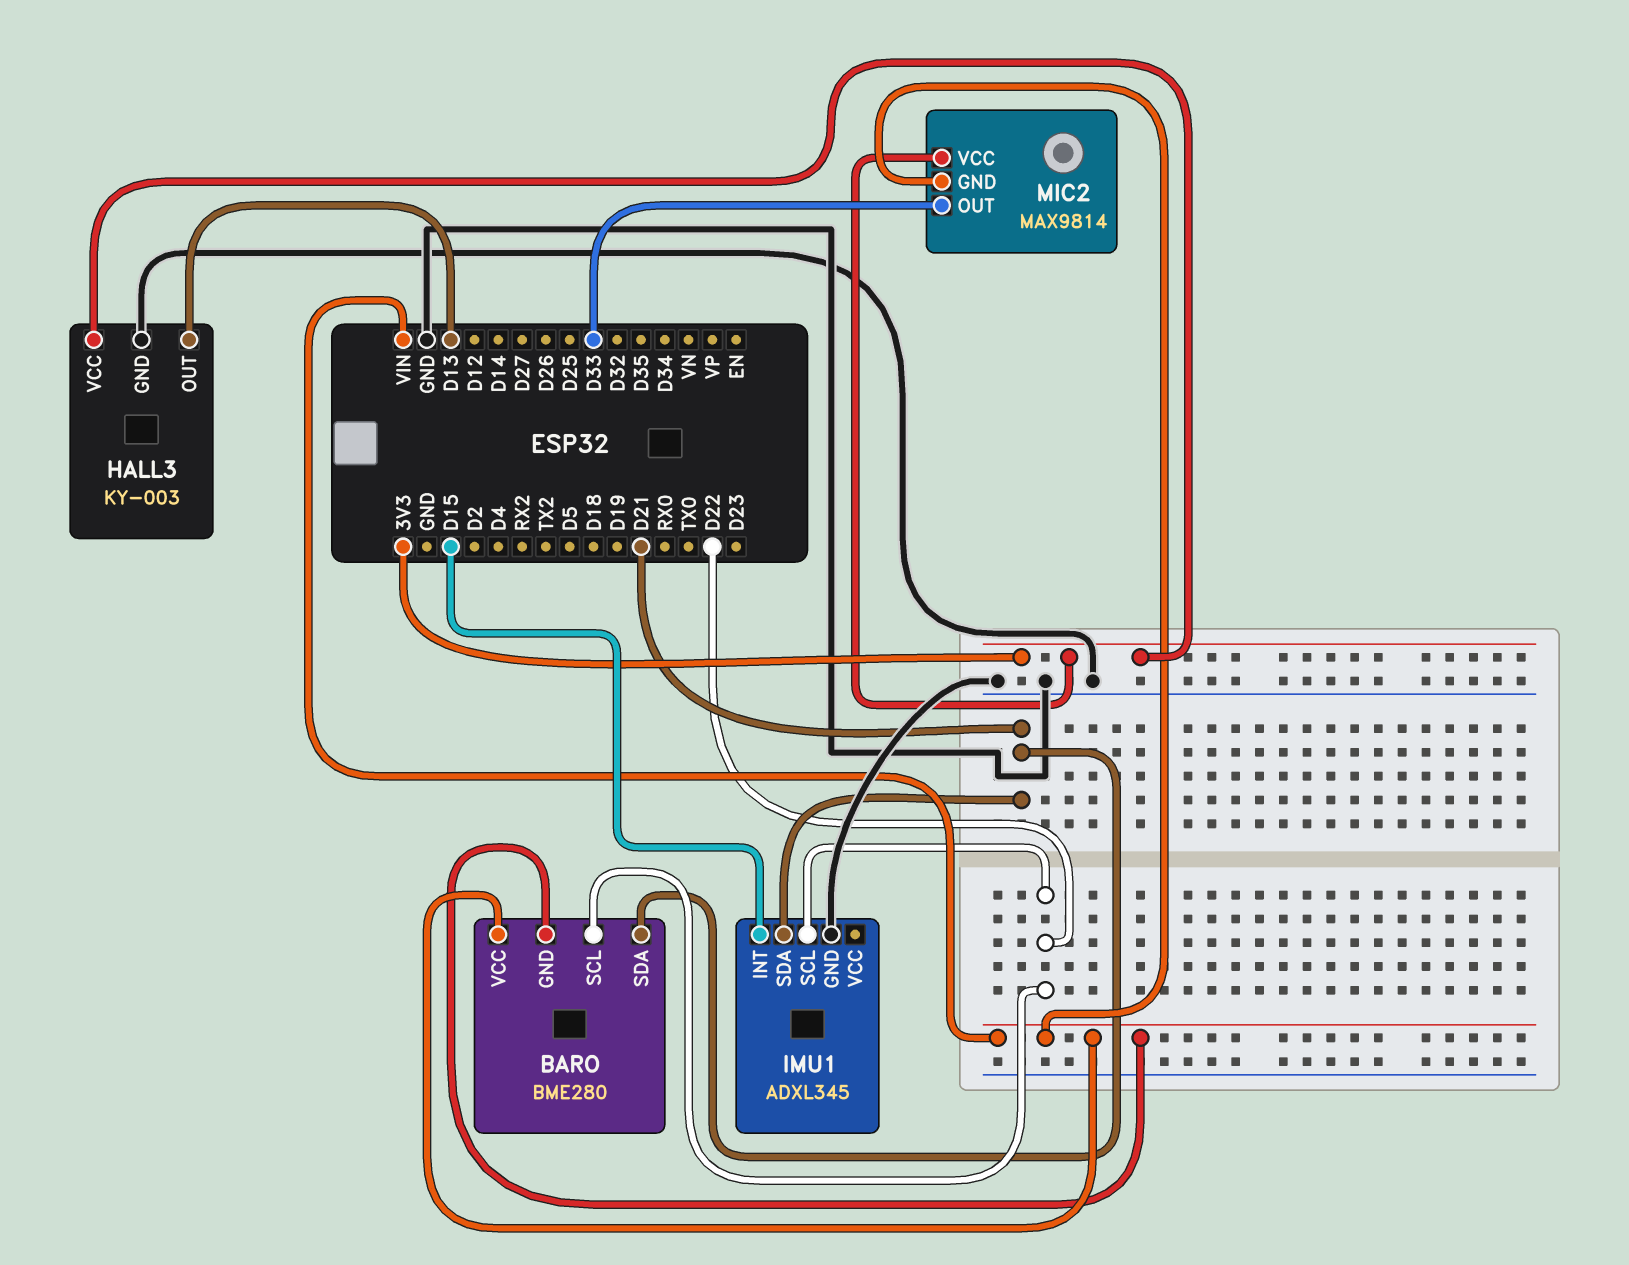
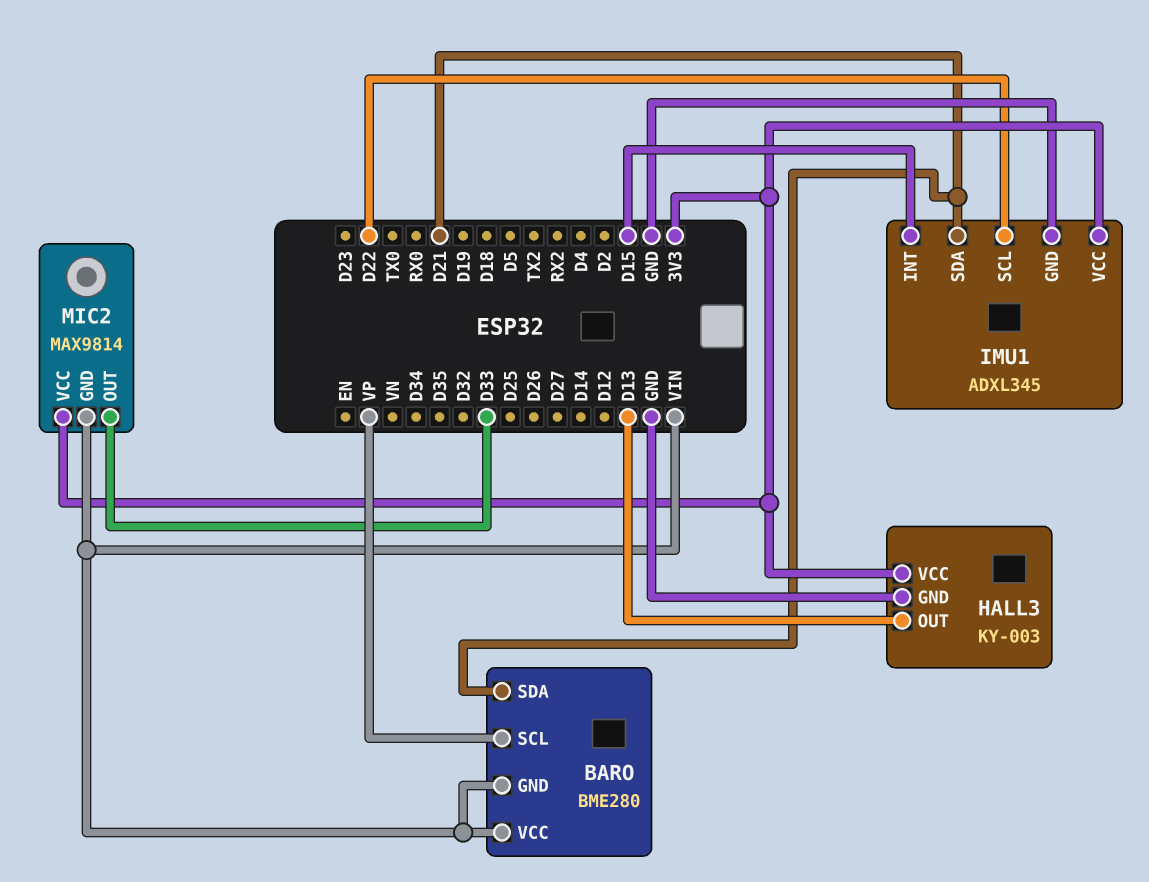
BARO pin SCL: D22 -> VP
IMU1 pin VCC: none -> 3V3

